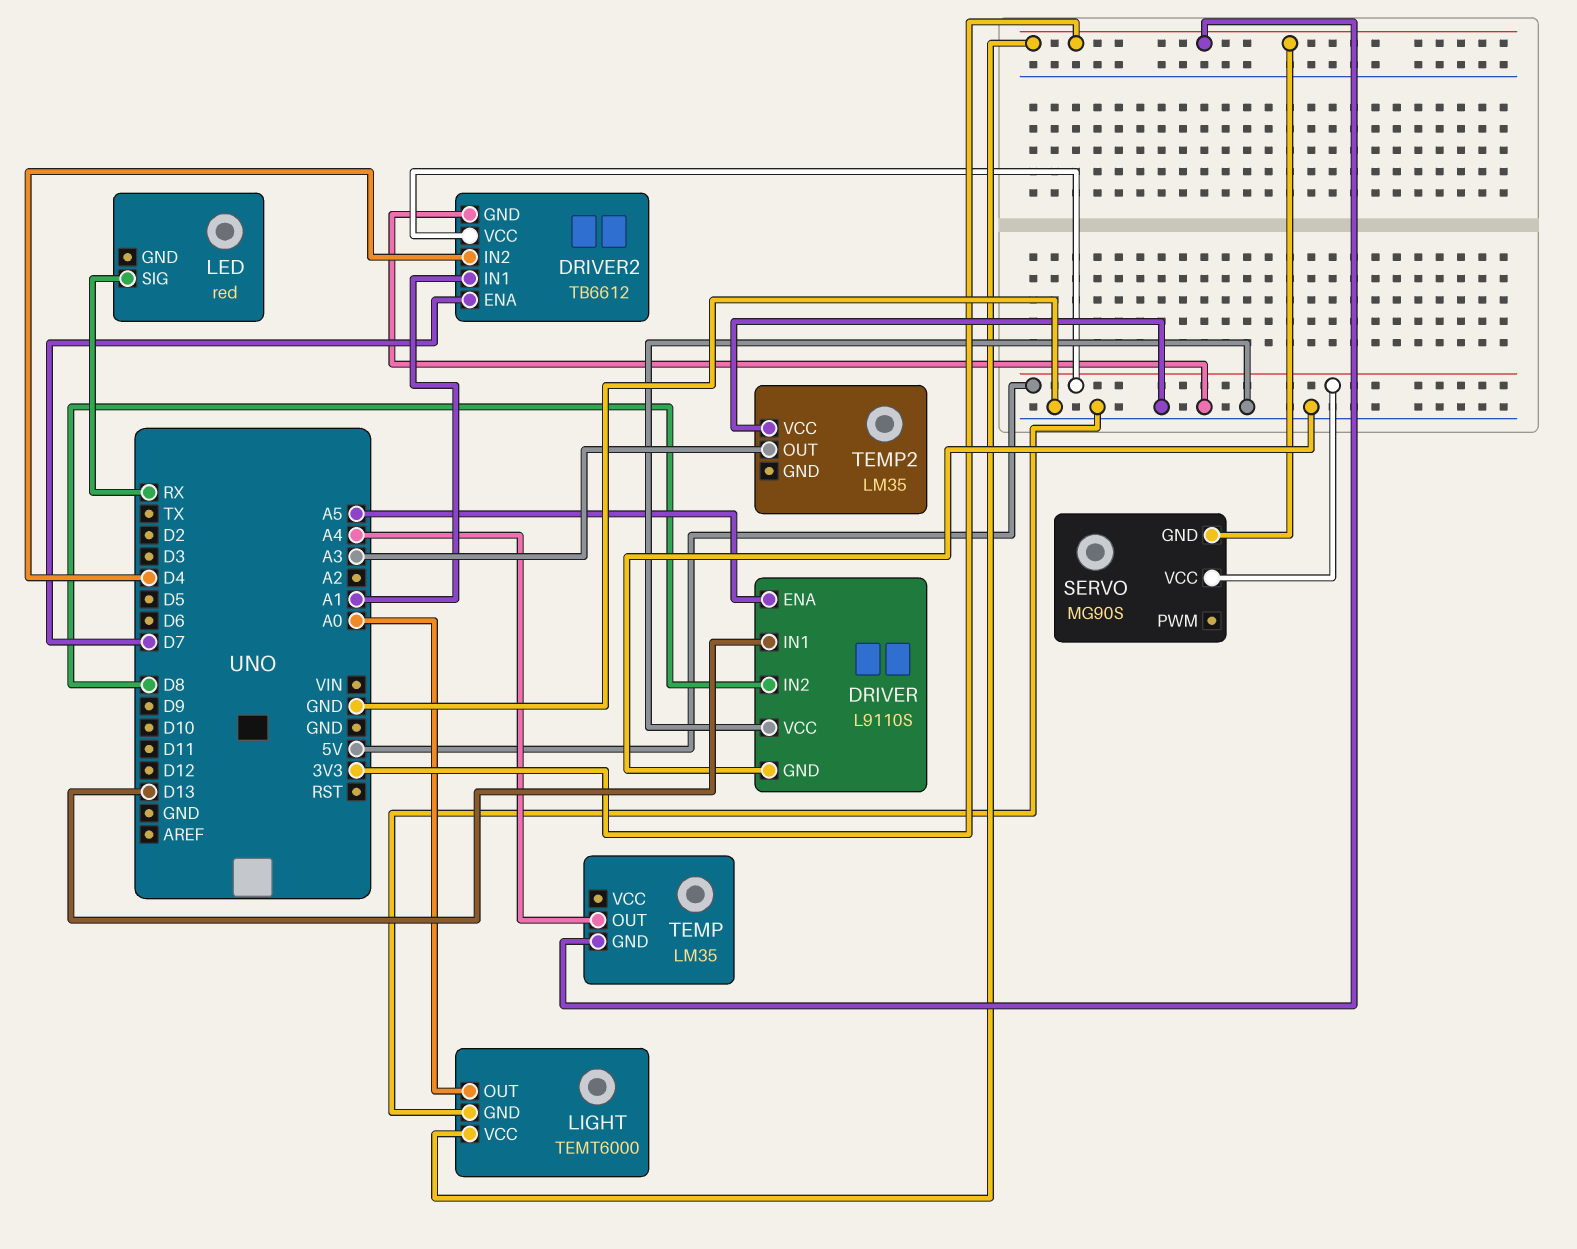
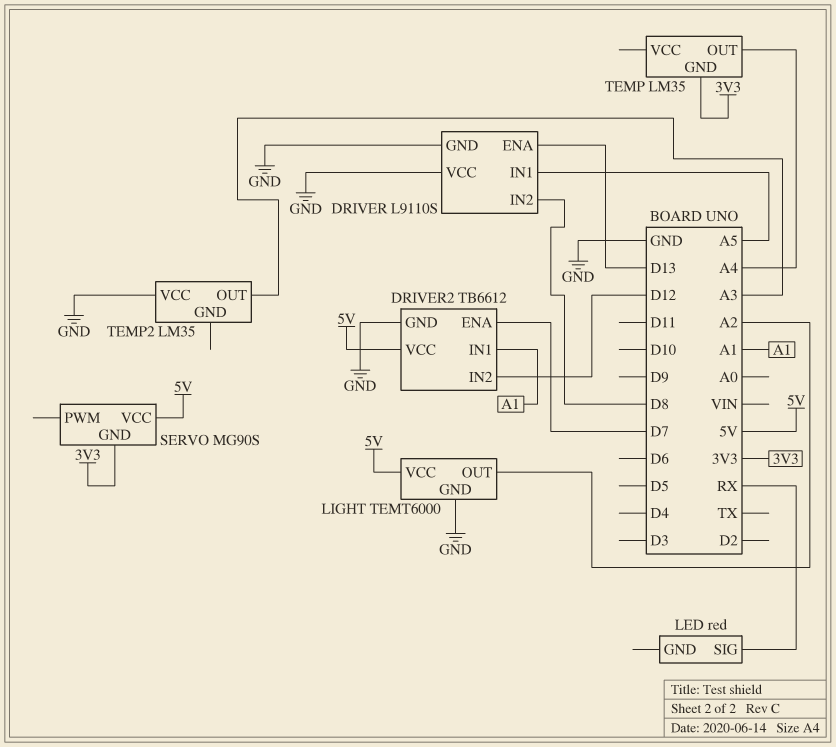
DRIVER pin ENA: A5 -> D13
DRIVER pin IN1: D13 -> A5
DRIVER2 pin IN2: D4 -> D12
LIGHT pin OUT: A0 -> A2
LIGHT pin VCC: 3V3 -> 5V

